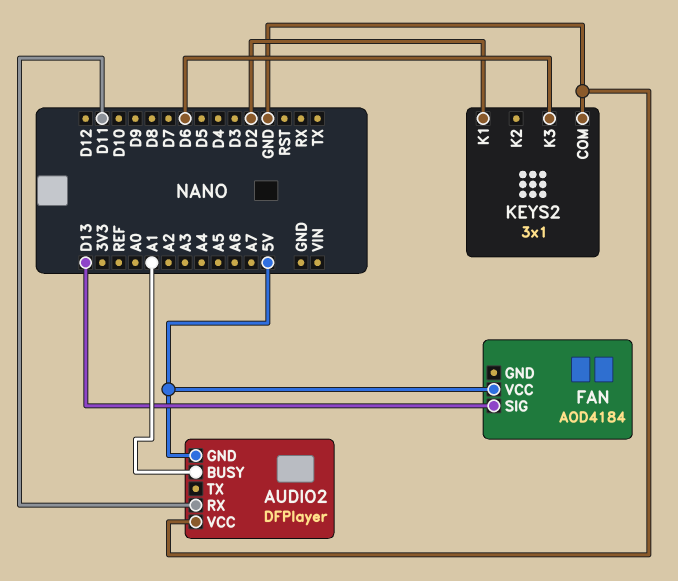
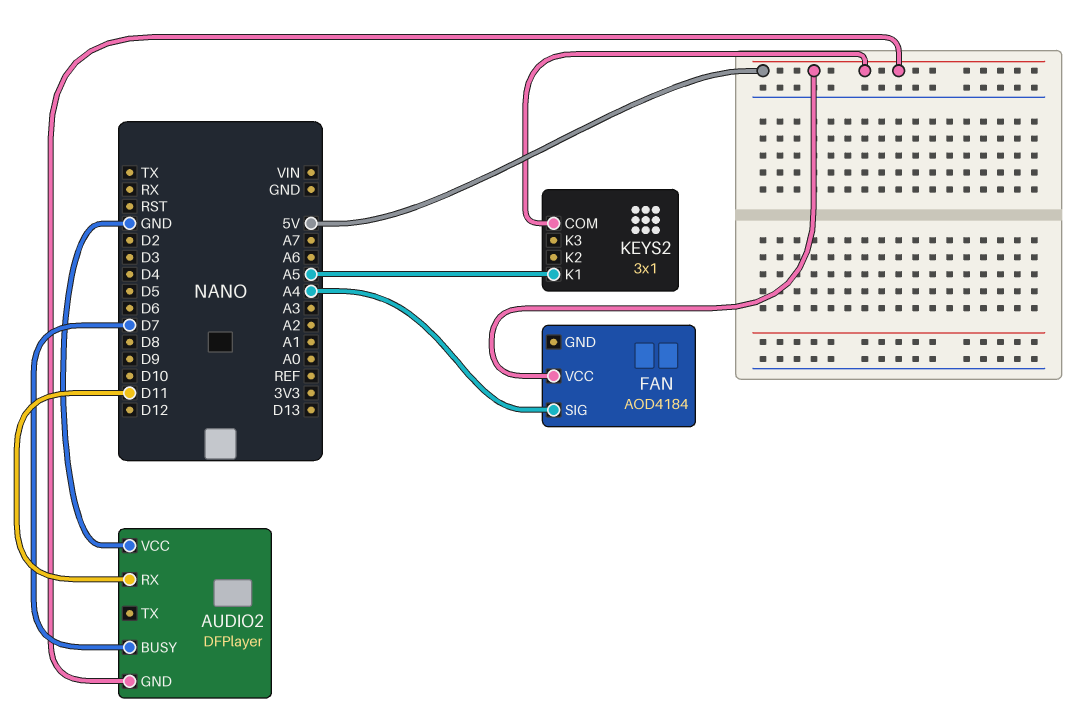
AUDIO2 pin BUSY: A1 -> D7
FAN pin SIG: D13 -> A4
KEYS2 pin COM: GND -> 5V
KEYS2 pin K1: D2 -> A5
KEYS2 pin K3: D6 -> none

